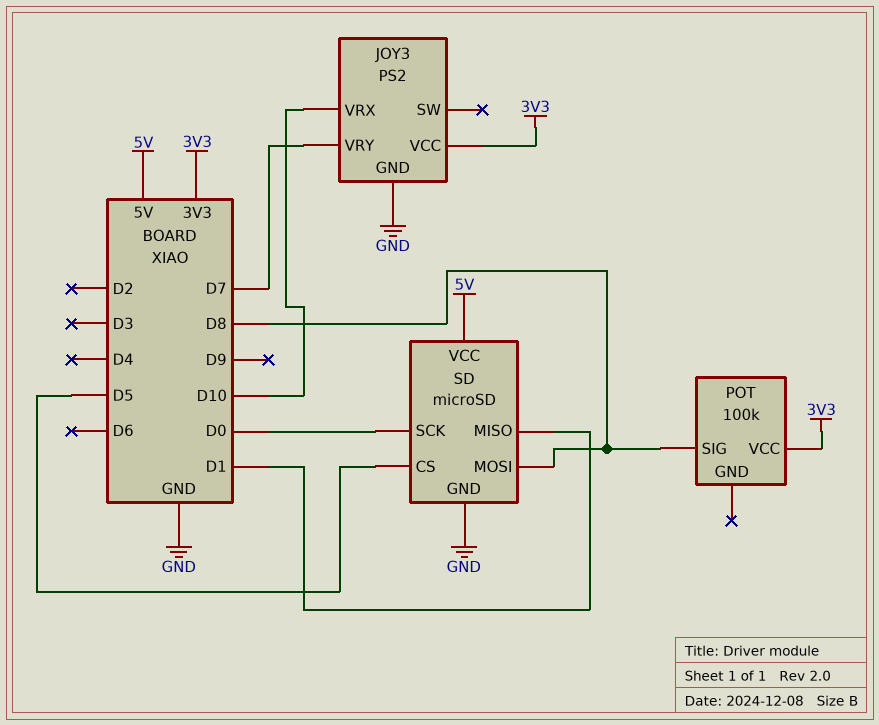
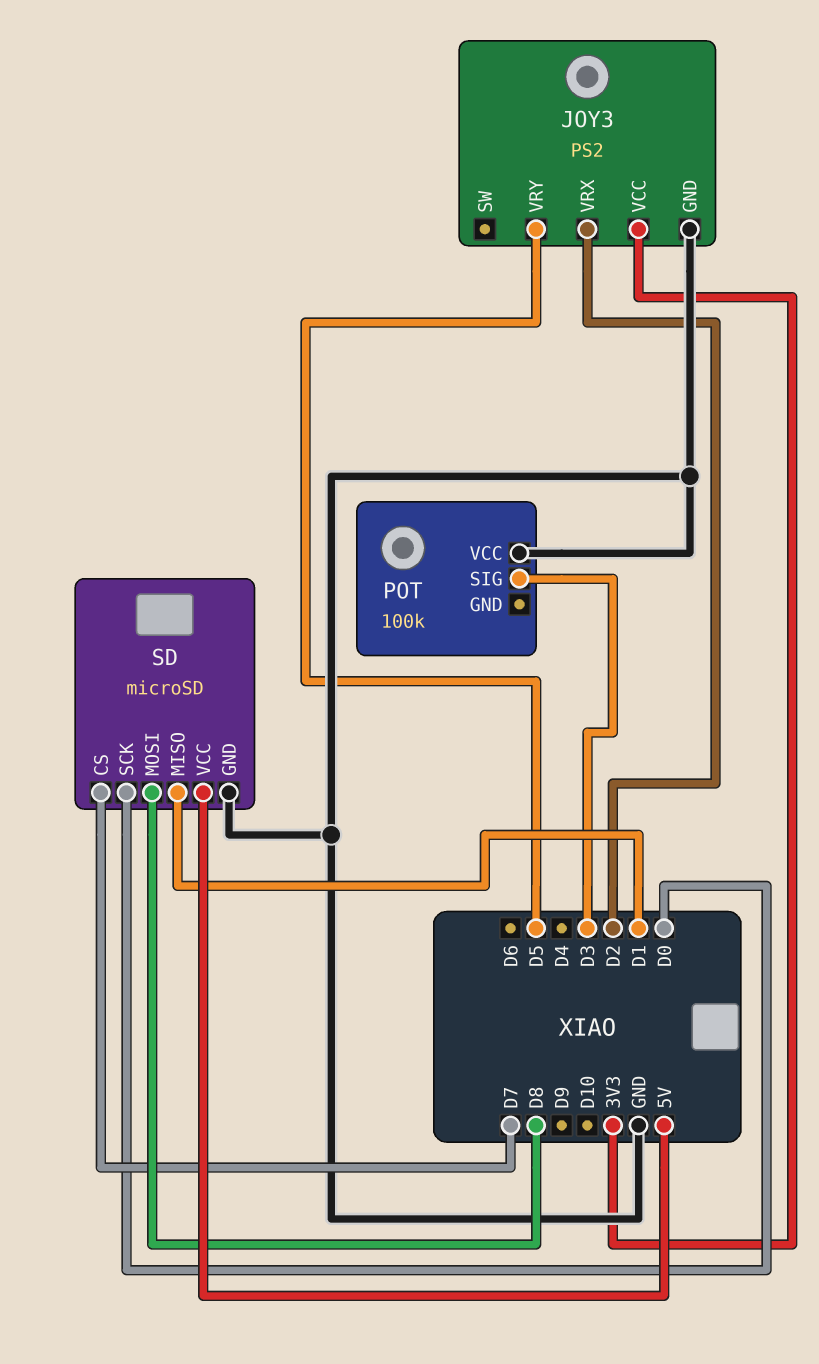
JOY3 pin VRX: D10 -> D2
JOY3 pin VRY: D7 -> D5
POT pin SIG: D8 -> D3
POT pin VCC: 3V3 -> GND
SD pin CS: D5 -> D7

